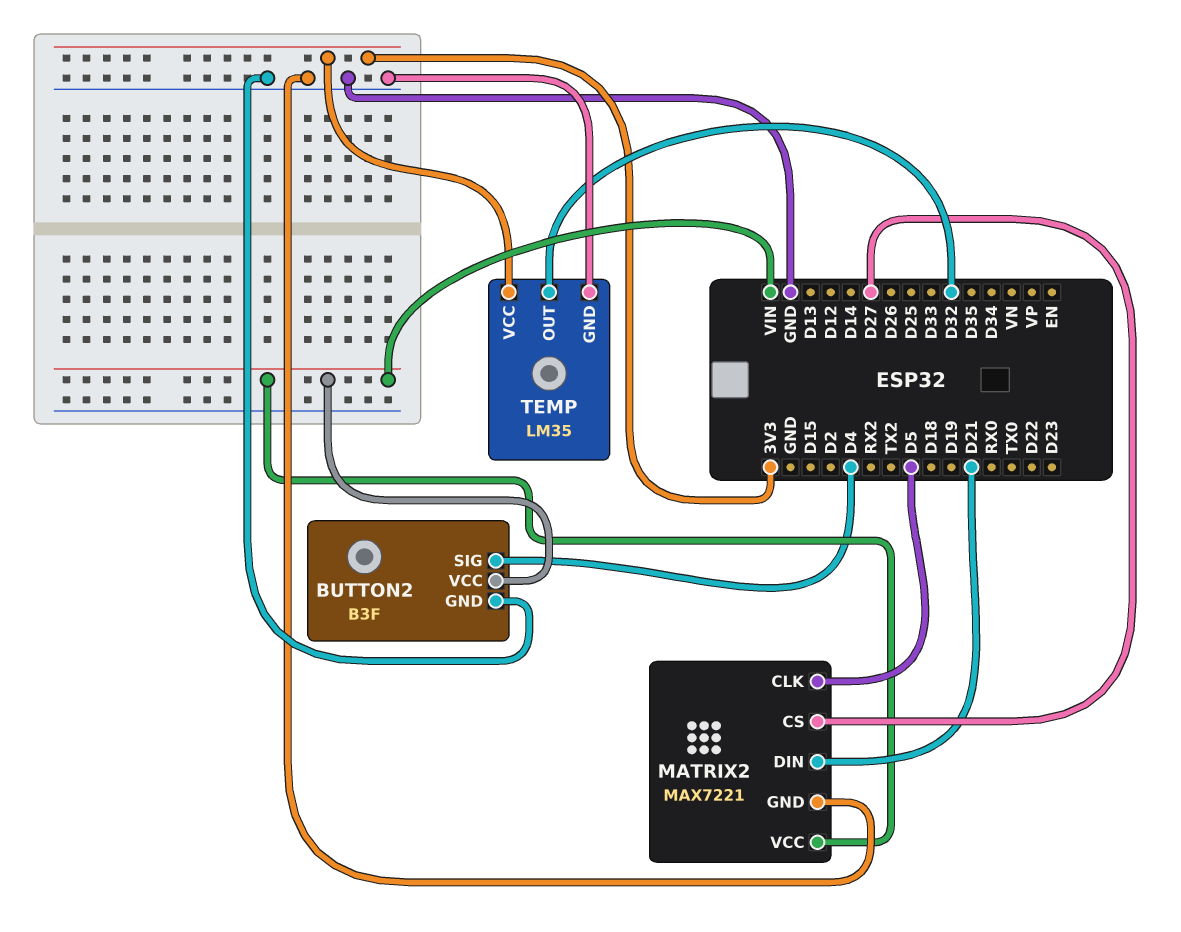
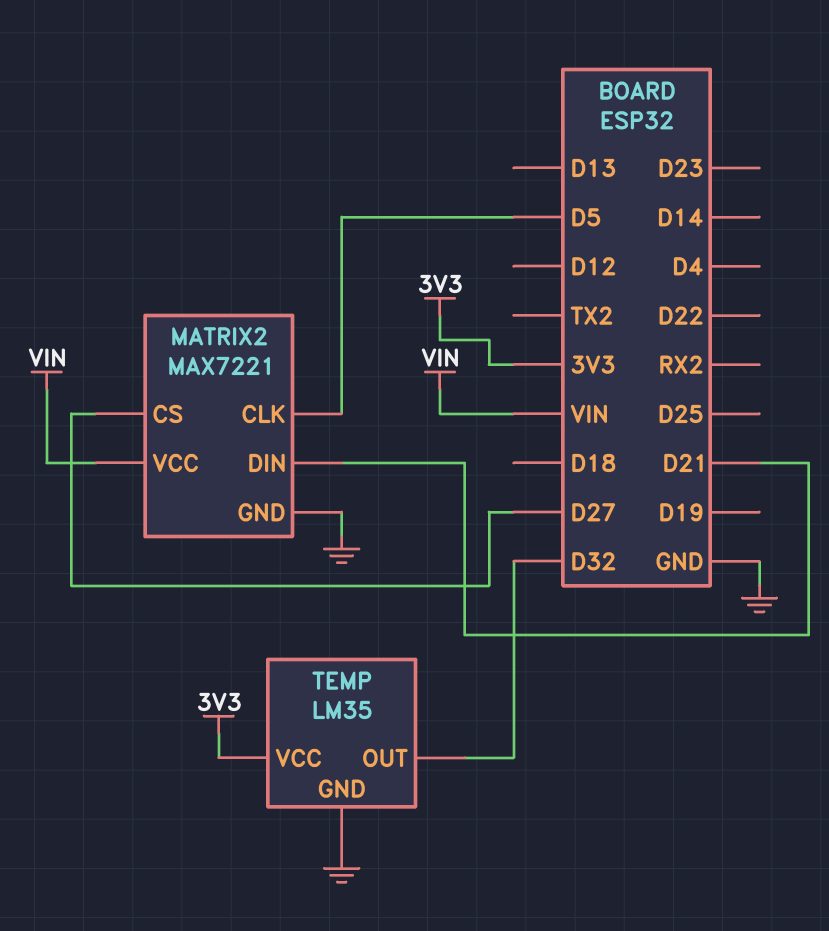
BUTTON2: B3F -> none
BUTTON2 pin GND: GND -> none
BUTTON2 pin SIG: D4 -> none
BUTTON2 pin VCC: VIN -> none

